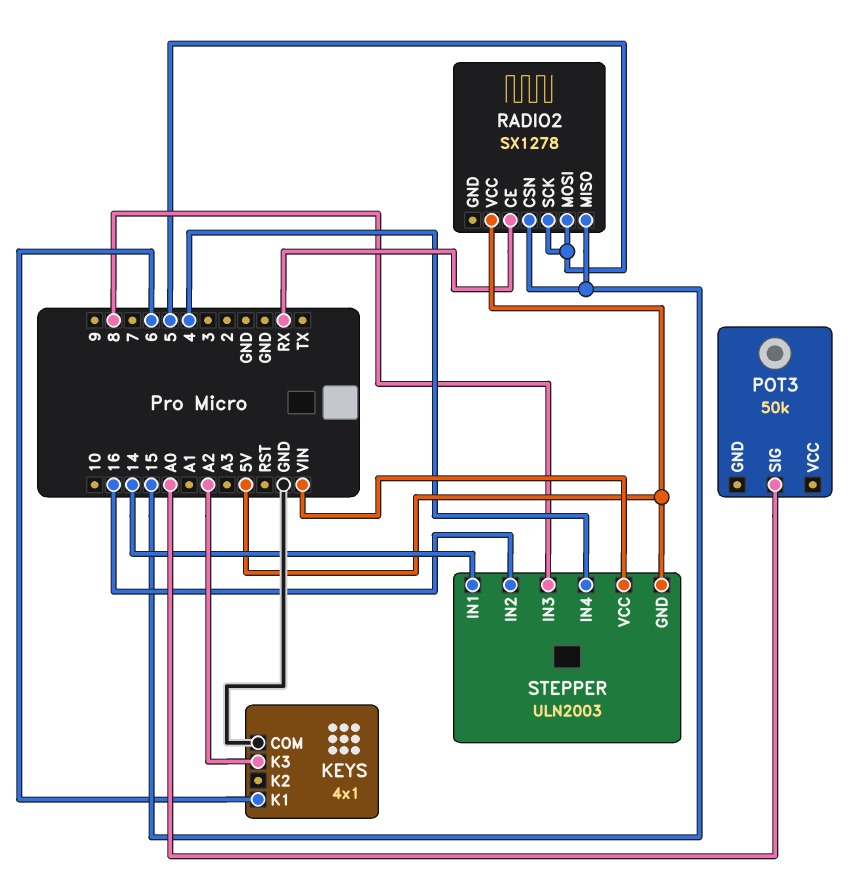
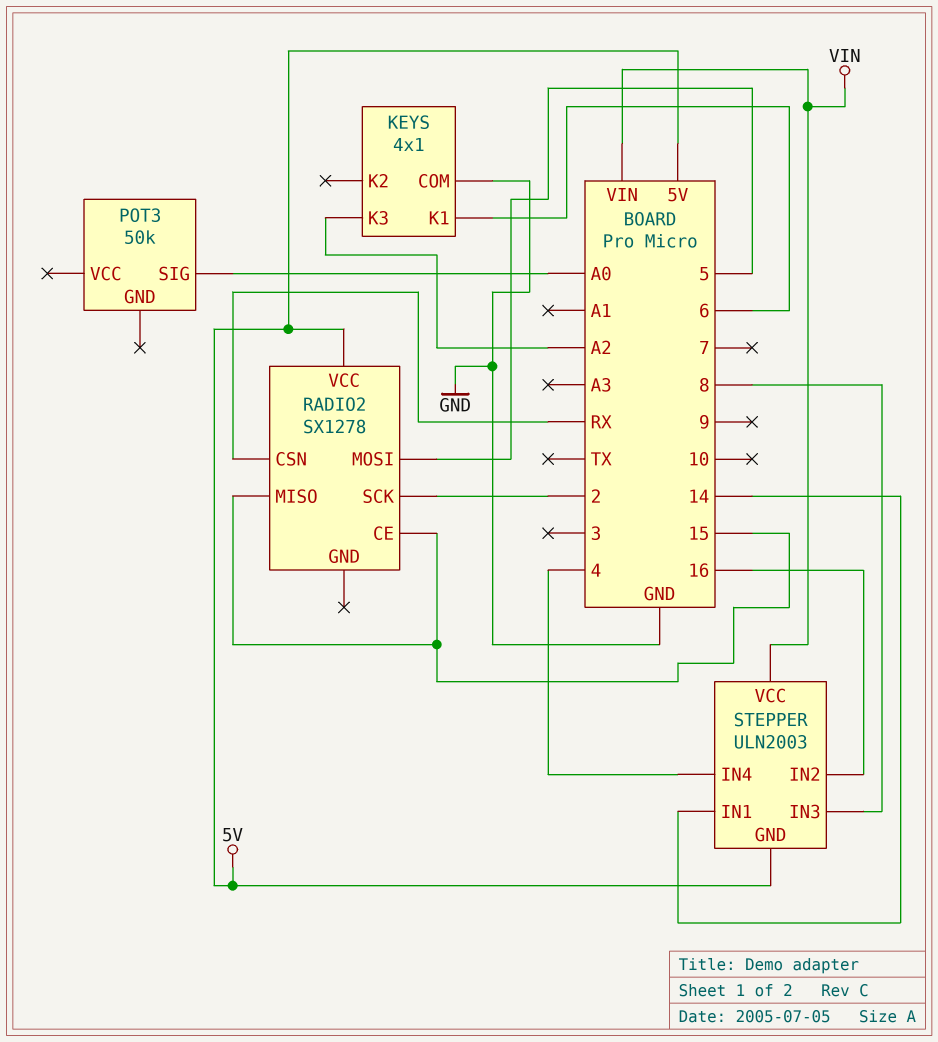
RADIO2 pin CE: RX -> 15
RADIO2 pin CSN: 15 -> RX
RADIO2 pin SCK: 5 -> 2

